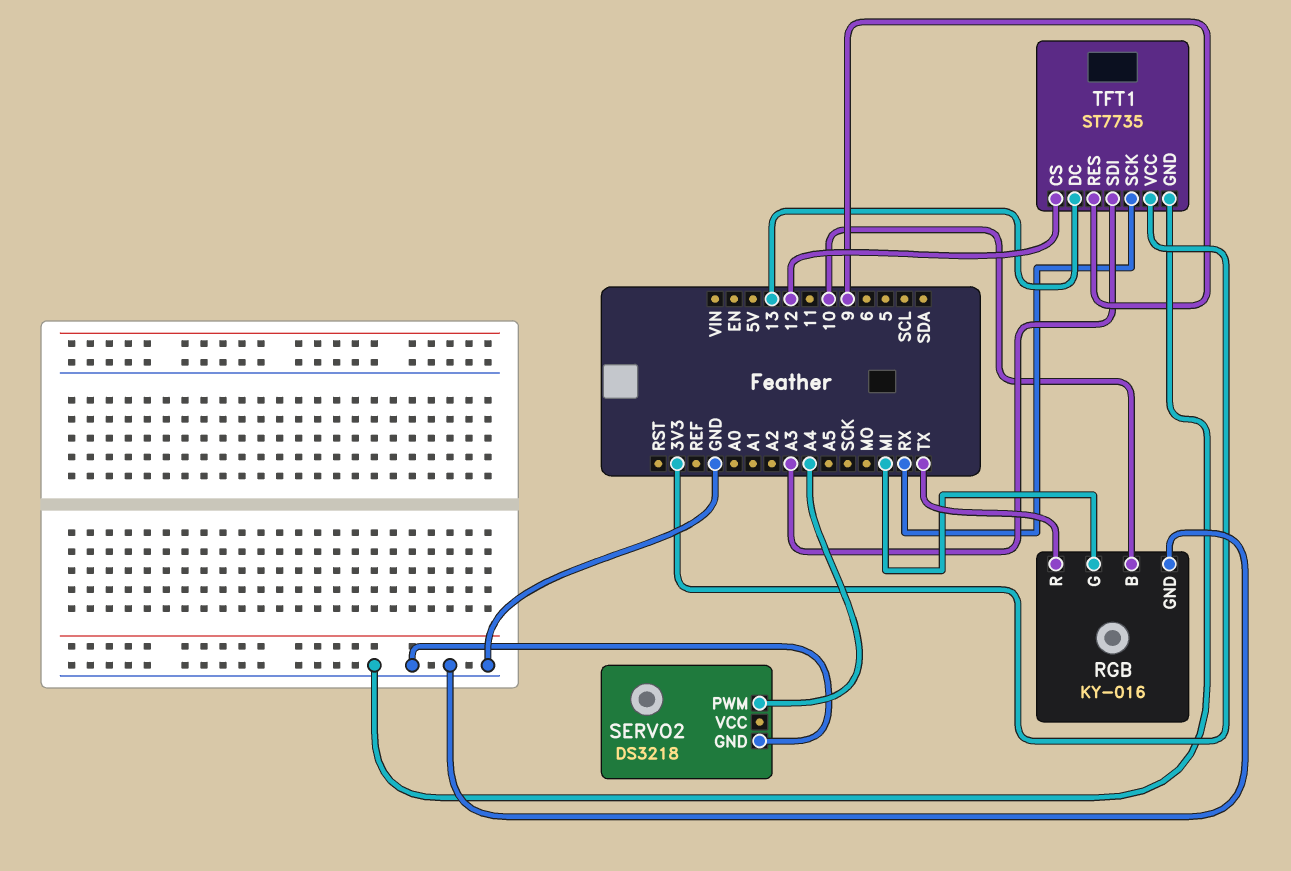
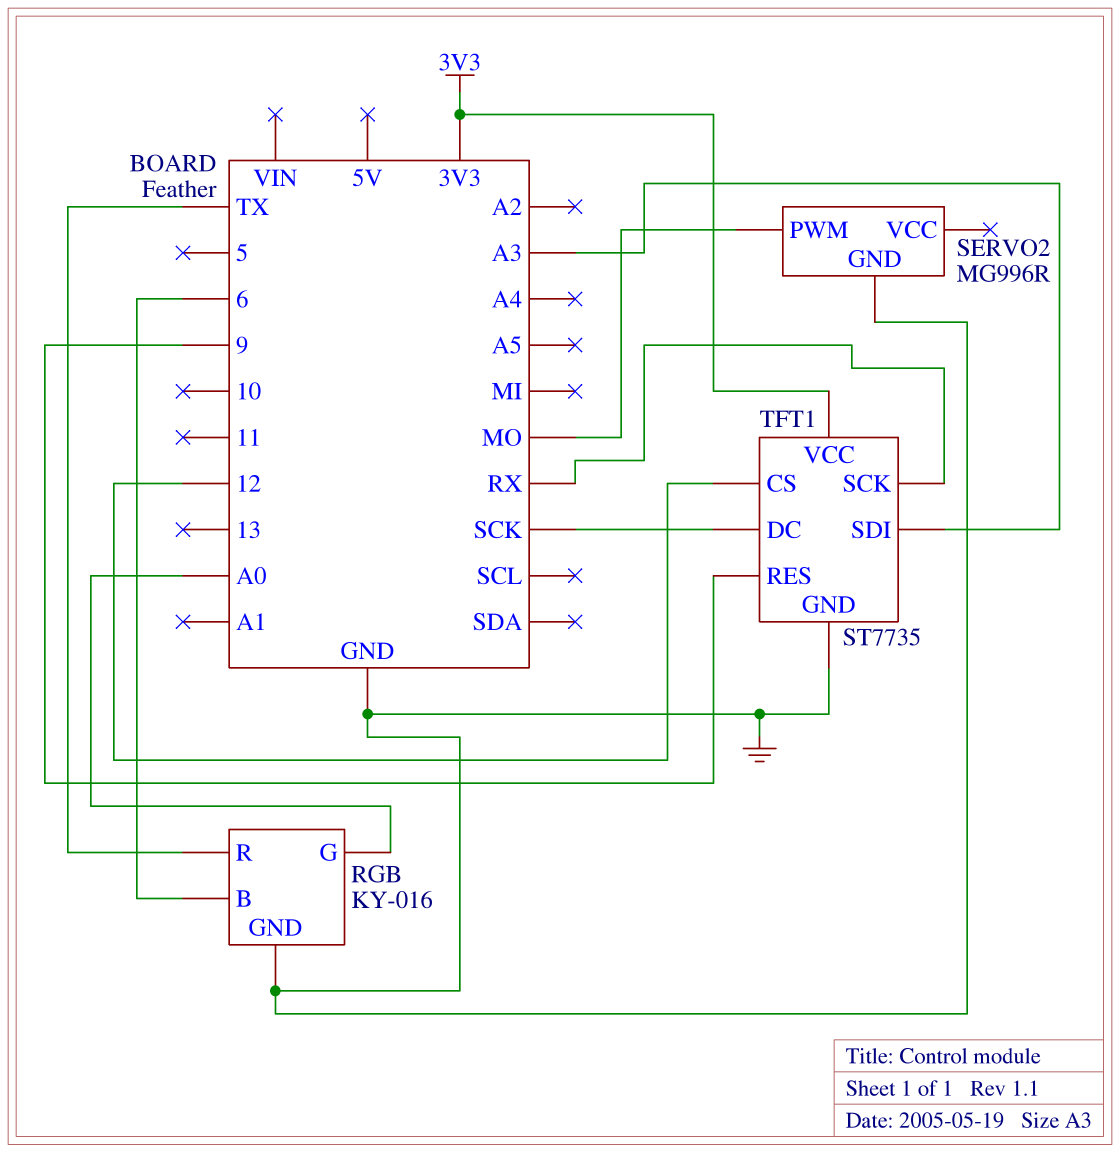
RGB pin B: 10 -> 6
RGB pin G: MI -> A0
SERVO2: DS3218 -> MG996R
SERVO2 pin PWM: A4 -> MO
TFT1 pin DC: 13 -> SCK

